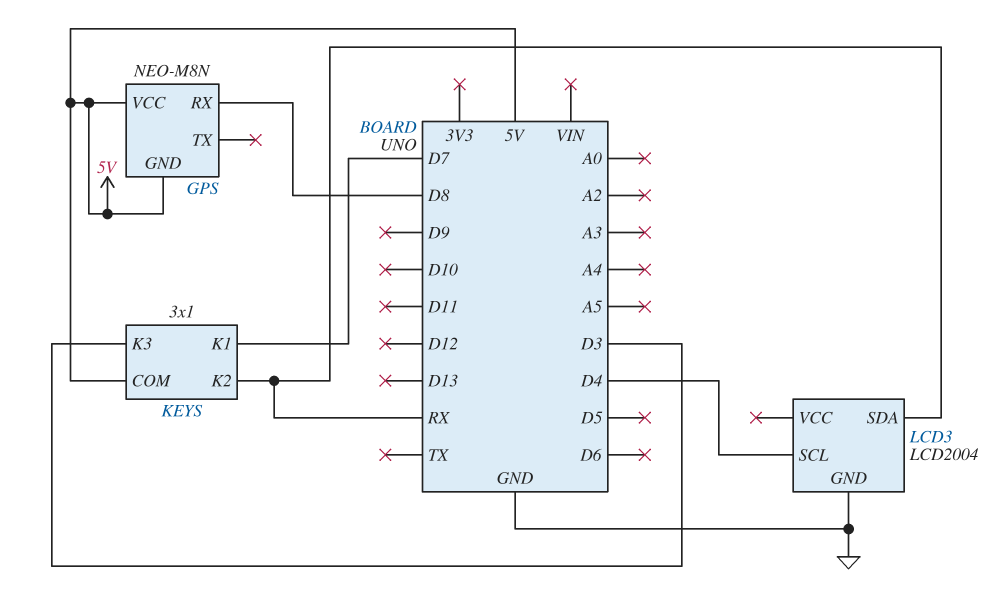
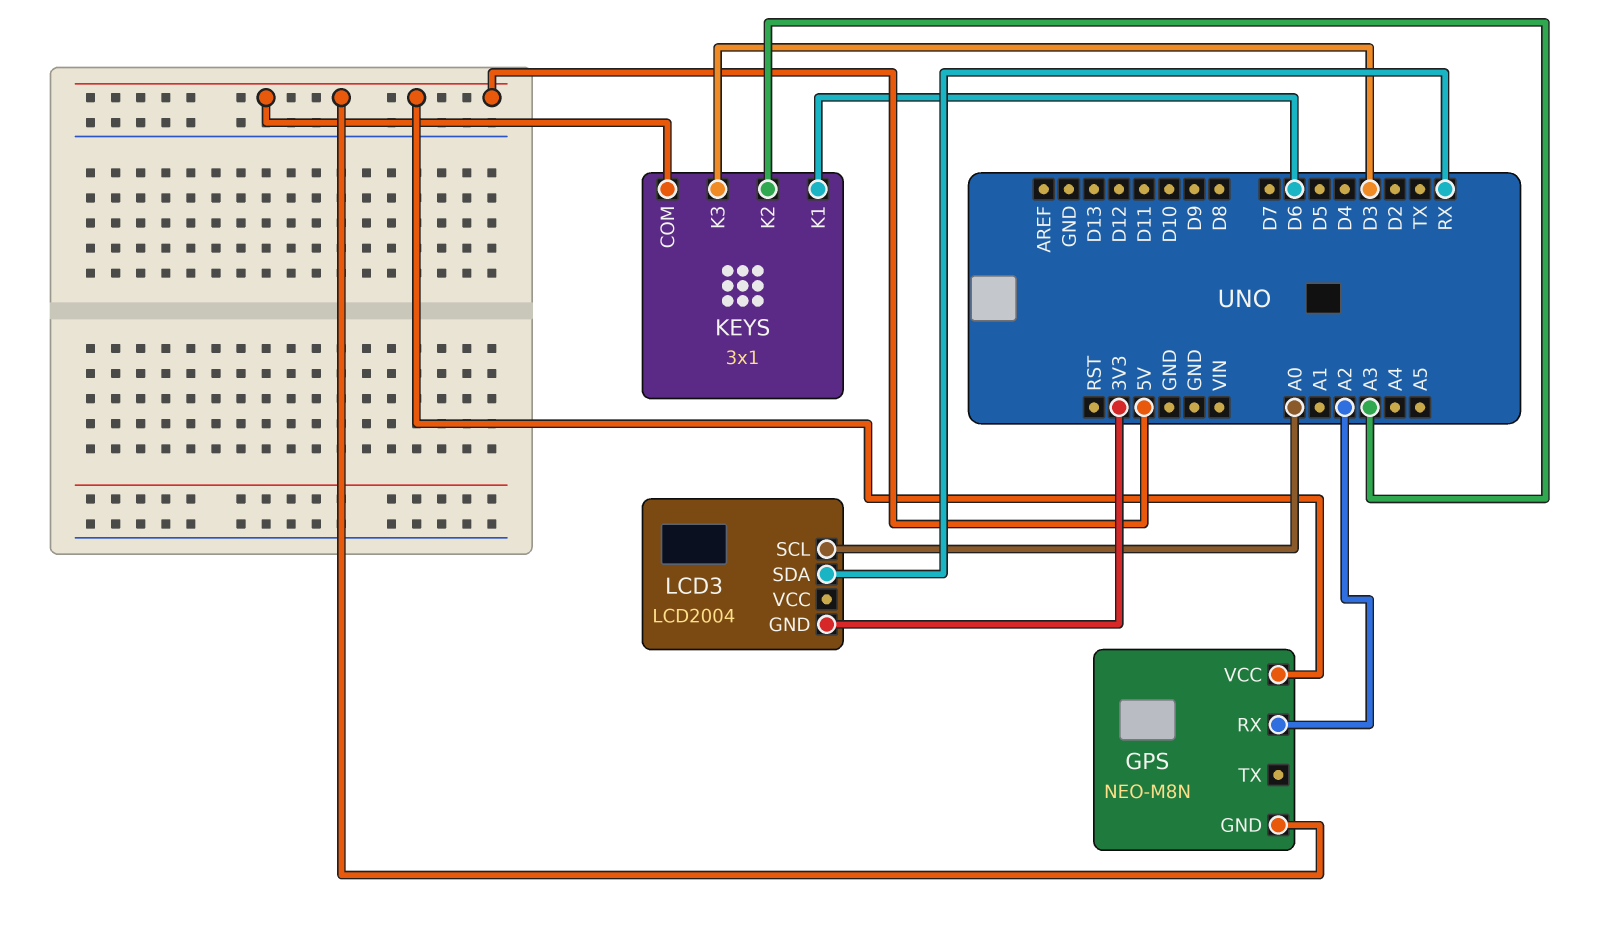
GPS pin RX: D8 -> A2
KEYS pin K1: D7 -> D6
KEYS pin K2: RX -> A3
LCD3 pin GND: GND -> 3V3
LCD3 pin SCL: D4 -> A0

